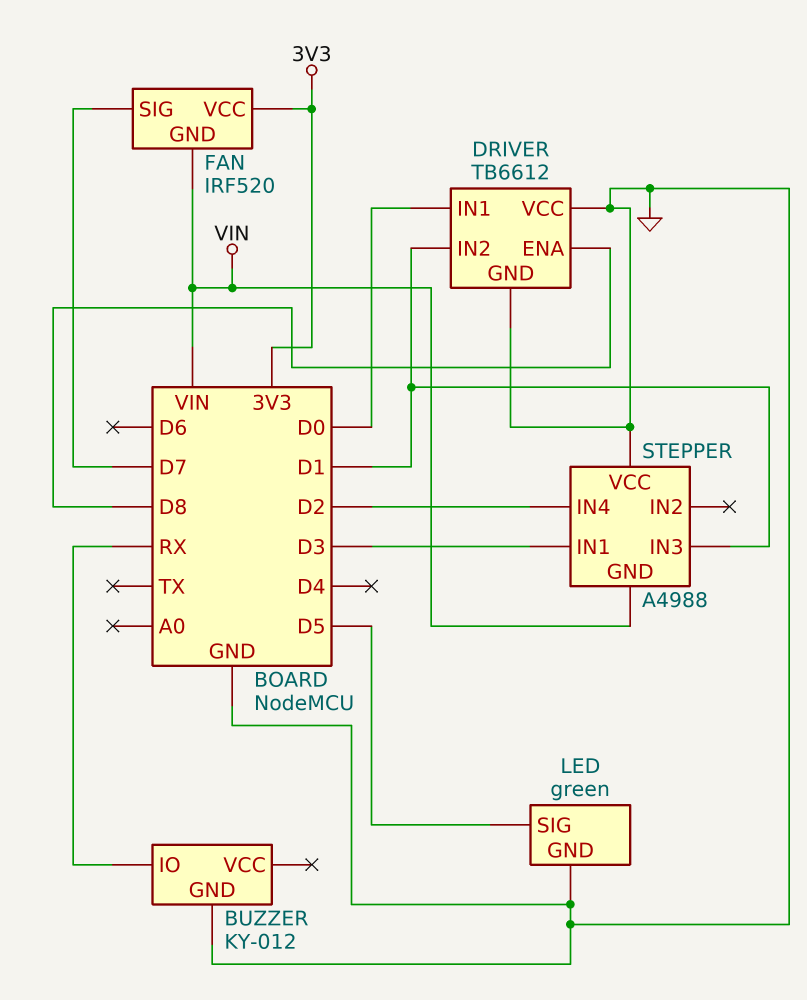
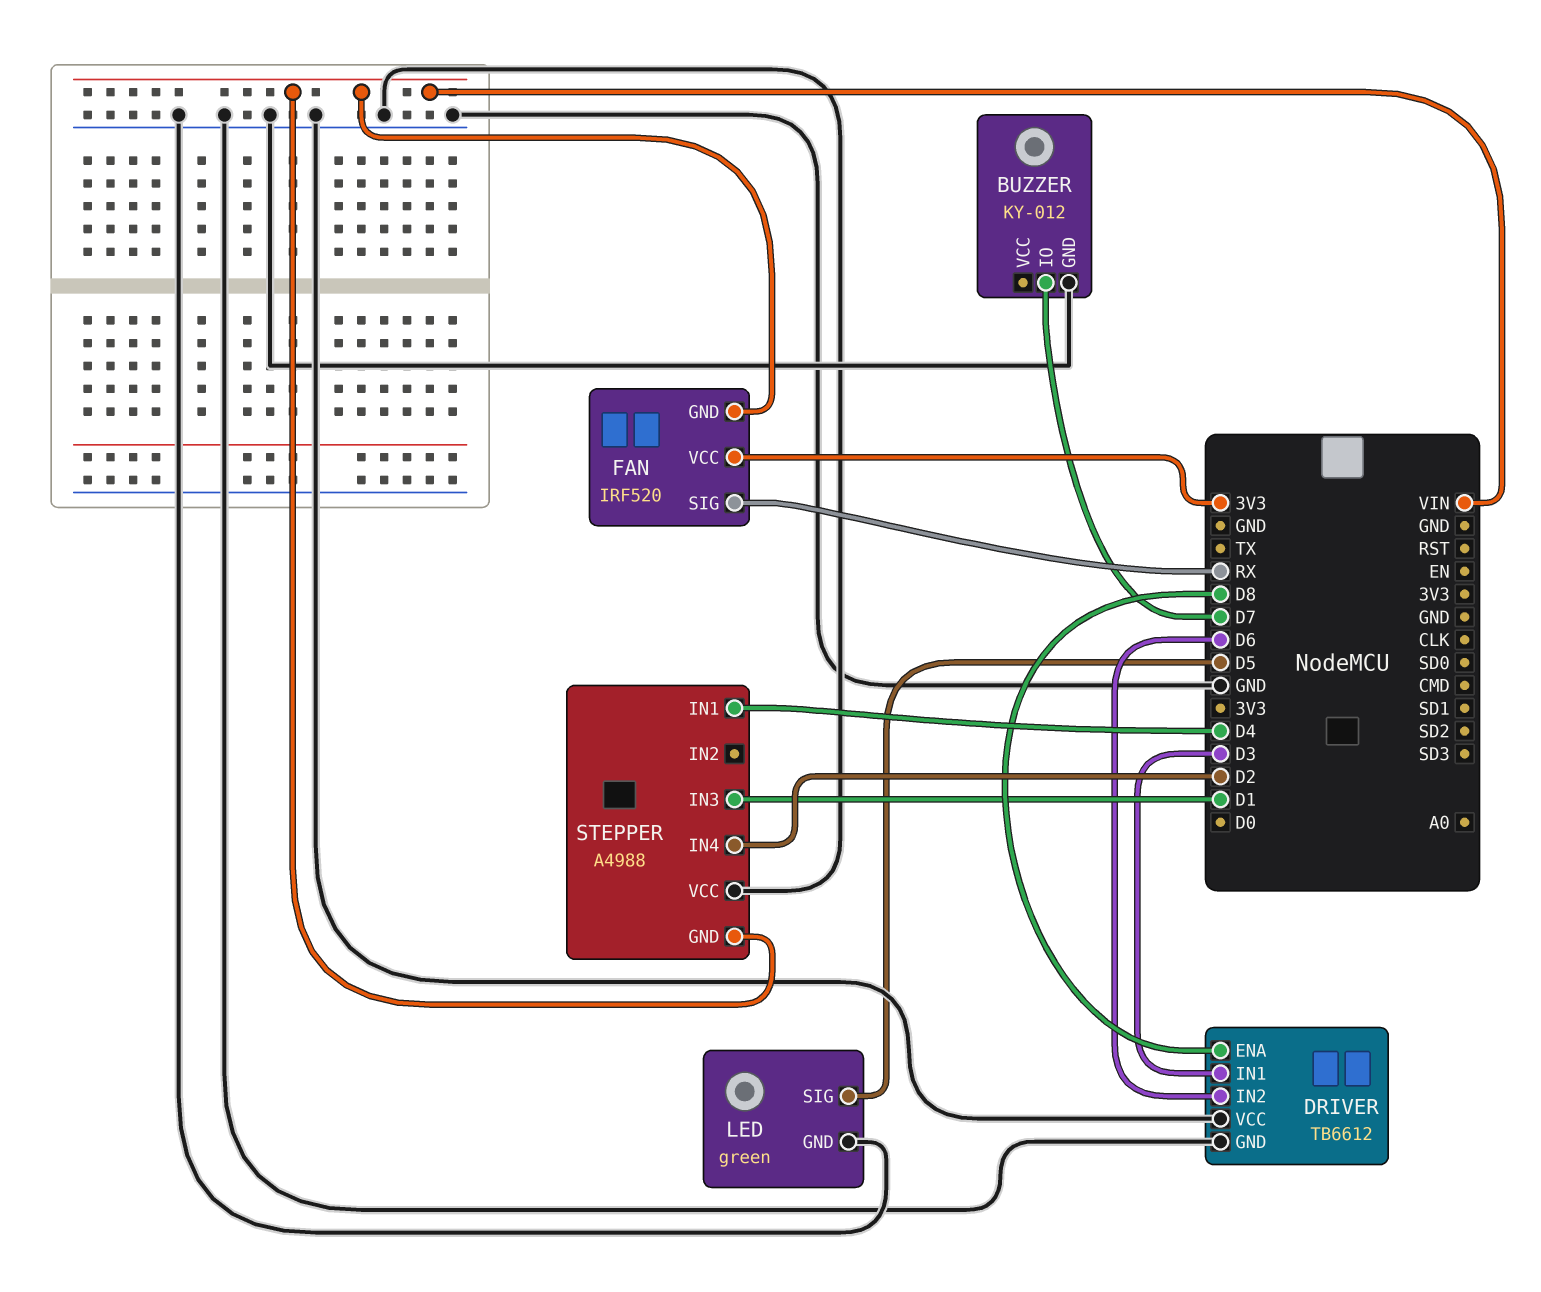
BUZZER pin IO: RX -> D7
DRIVER pin IN1: D0 -> D3
DRIVER pin IN2: D1 -> D6
FAN pin SIG: D7 -> RX
STEPPER pin IN1: D3 -> D4

